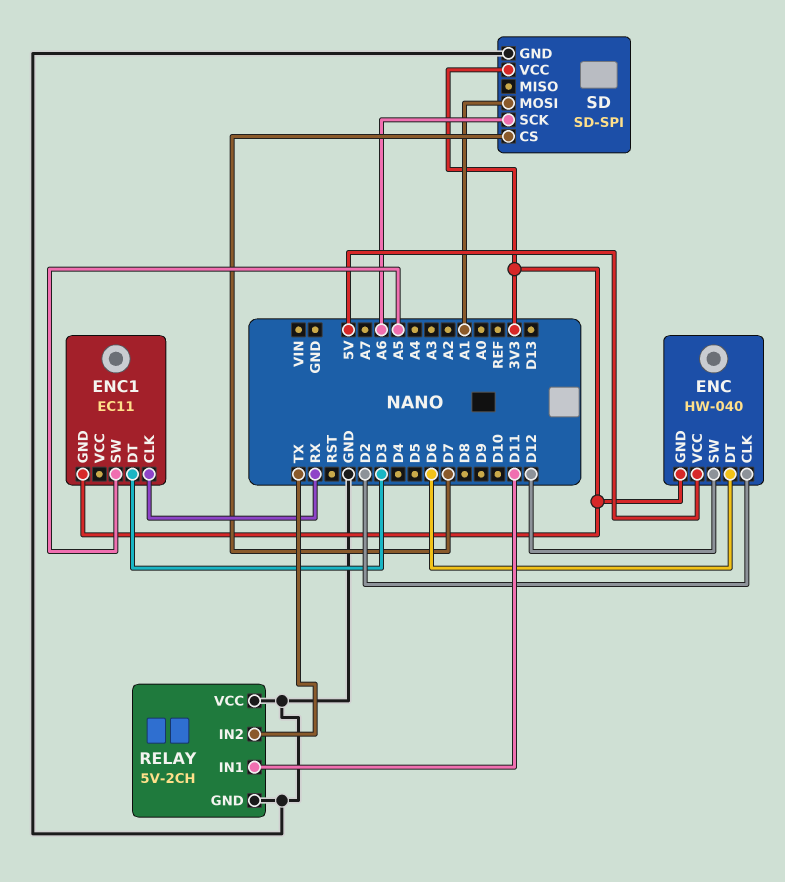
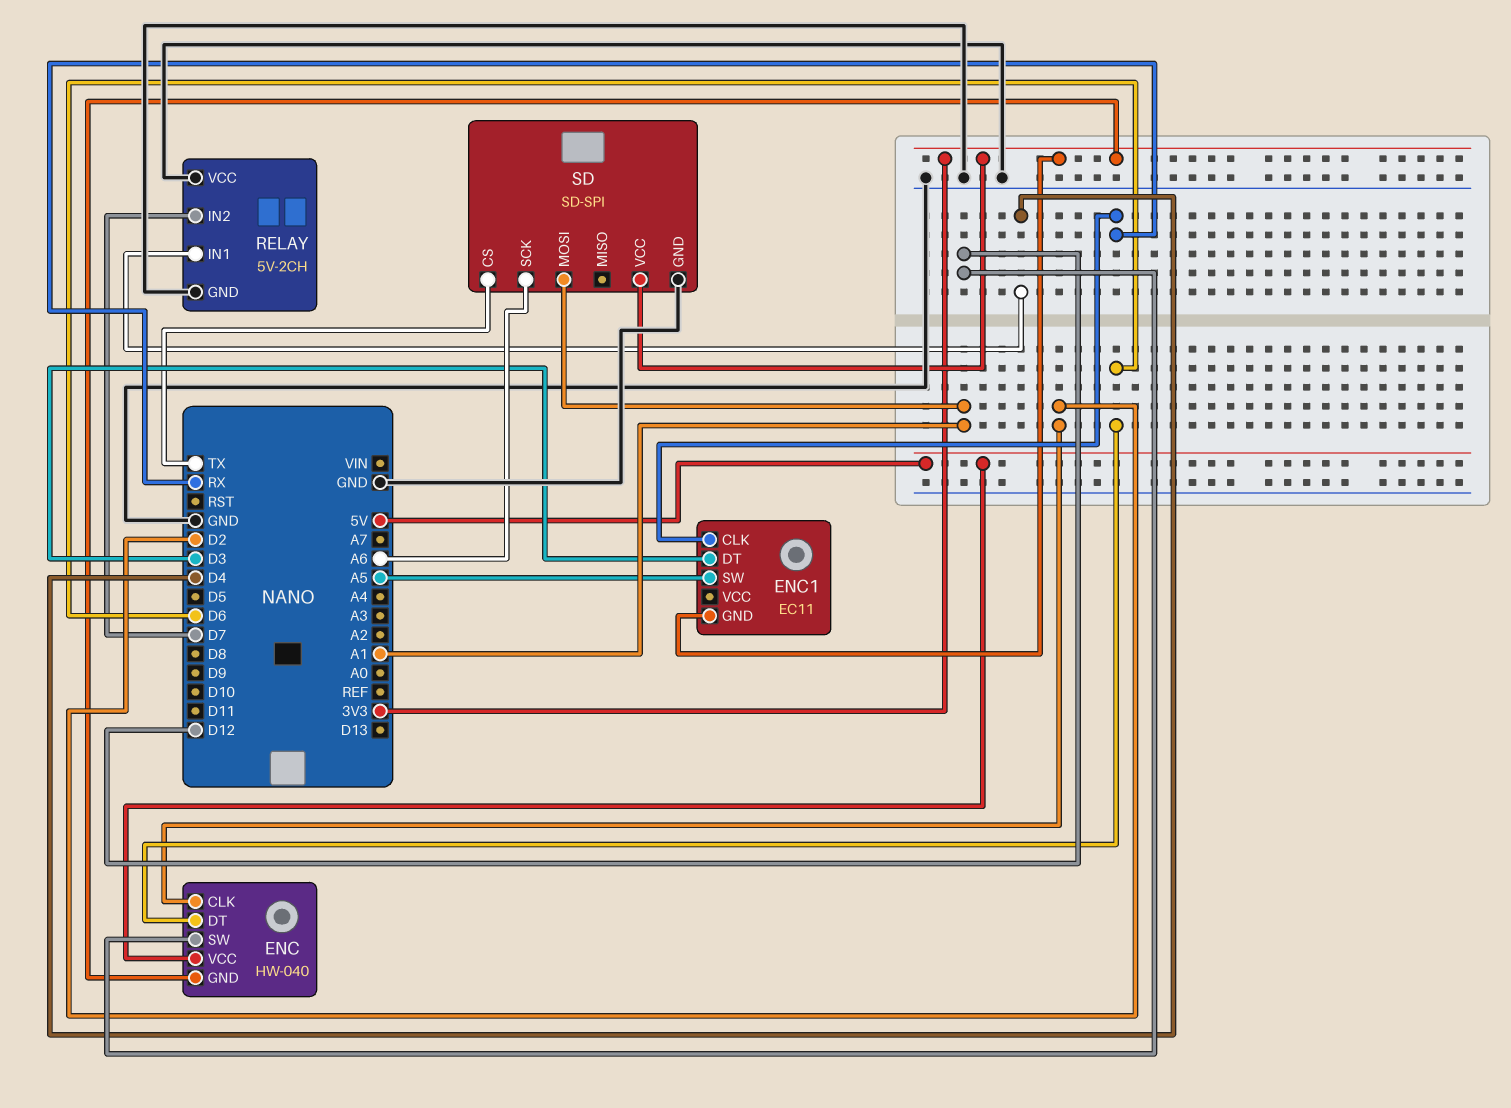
RELAY pin IN1: D11 -> D4
RELAY pin IN2: TX -> D7
SD pin CS: D7 -> TX

